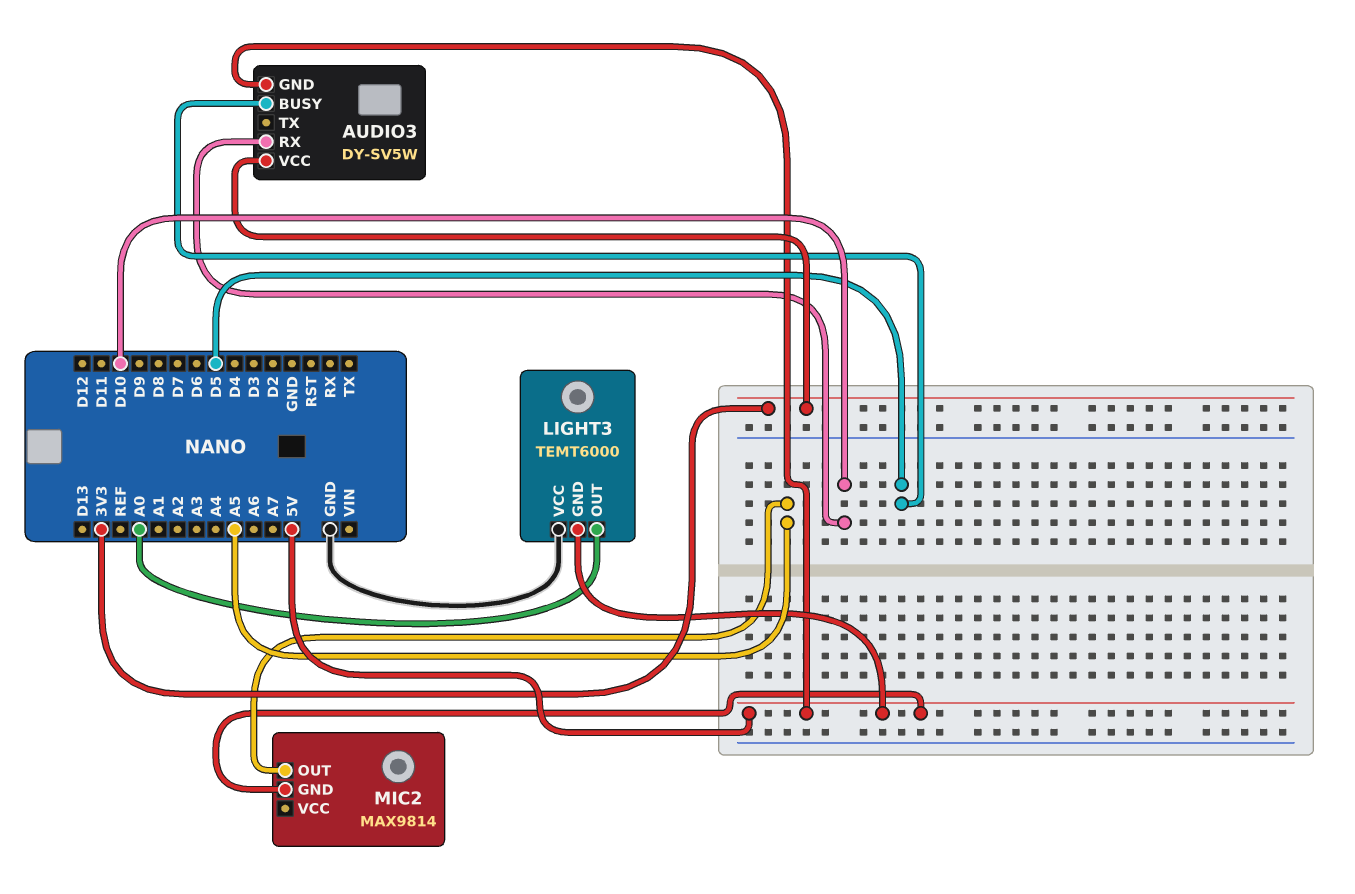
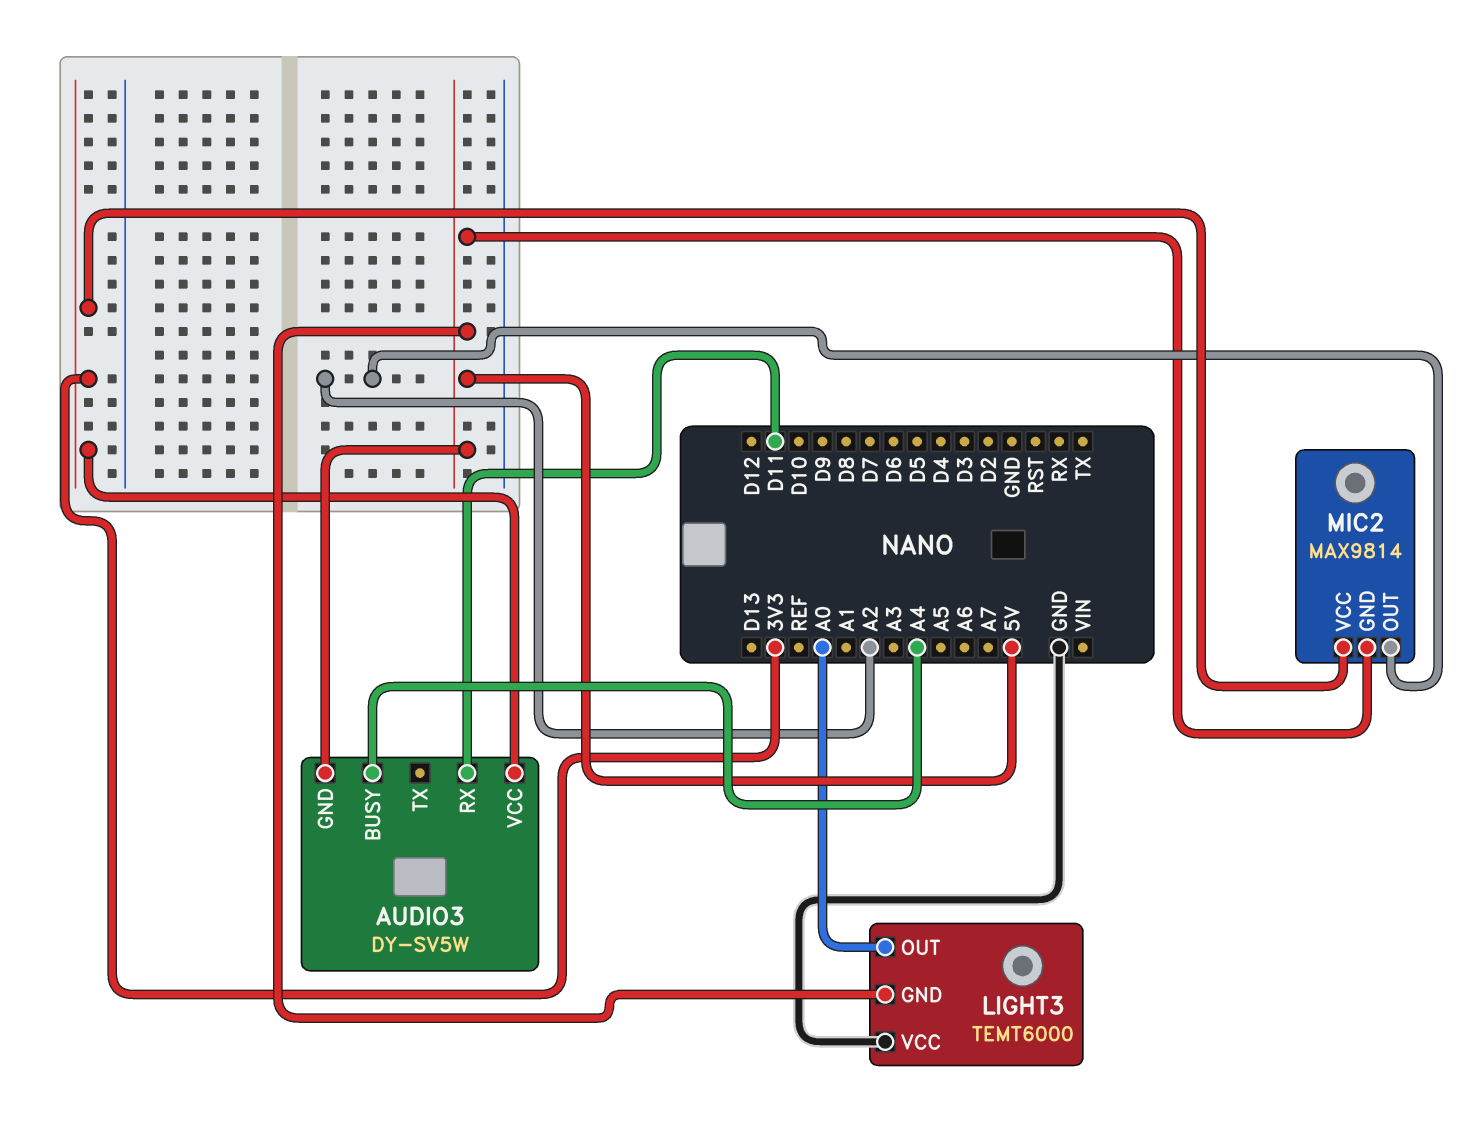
AUDIO3 pin BUSY: D5 -> A4
AUDIO3 pin RX: D10 -> D11
MIC2 pin OUT: A5 -> A2
MIC2 pin VCC: none -> 3V3

